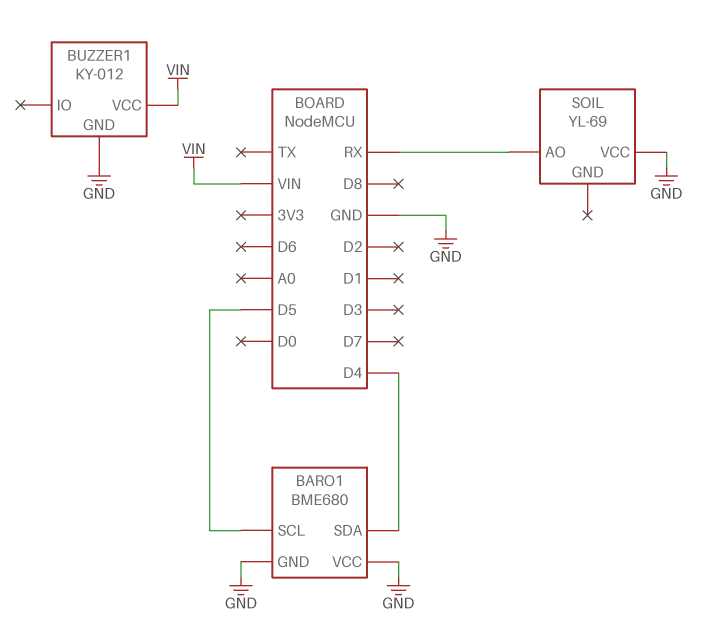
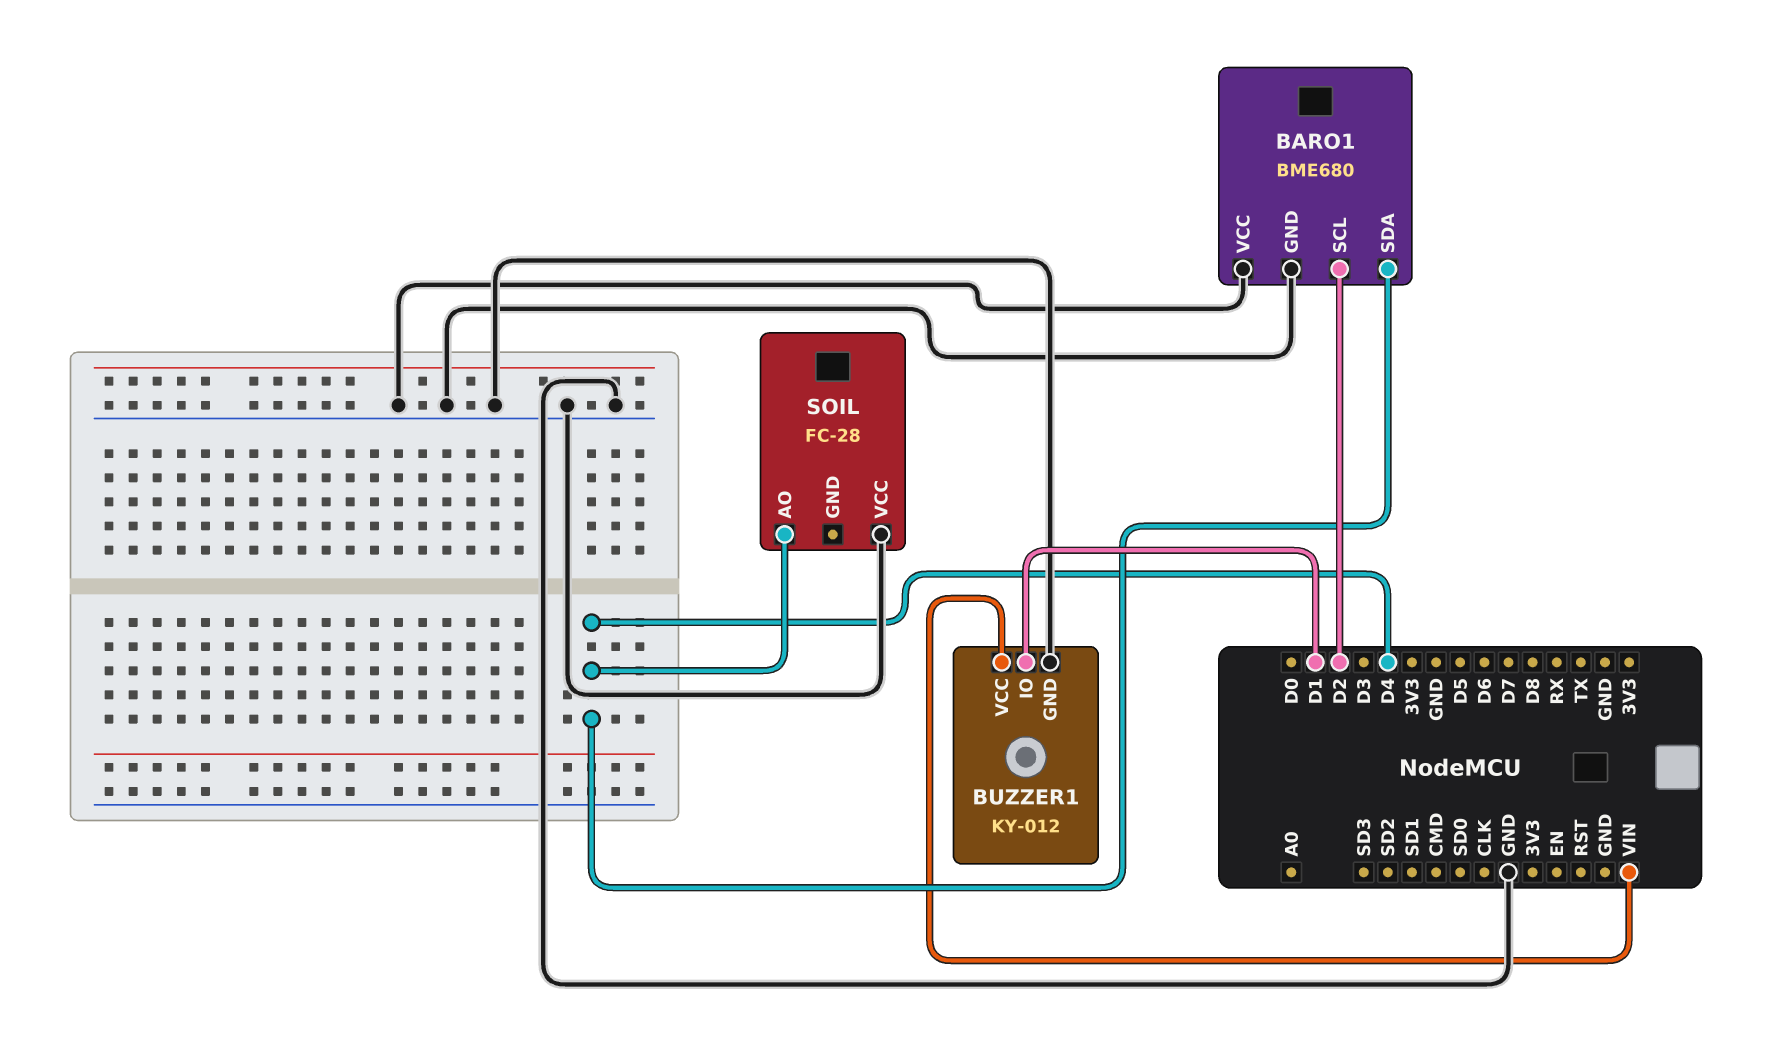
BARO1 pin SCL: D5 -> D2
BUZZER1 pin IO: none -> D1
SOIL: YL-69 -> FC-28
SOIL pin AO: RX -> D4

